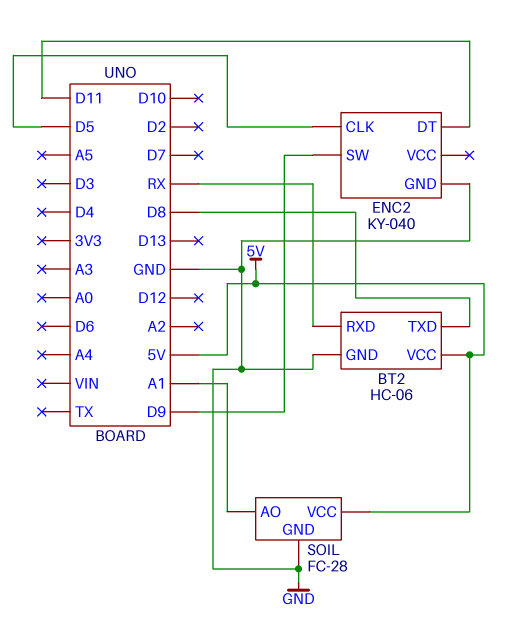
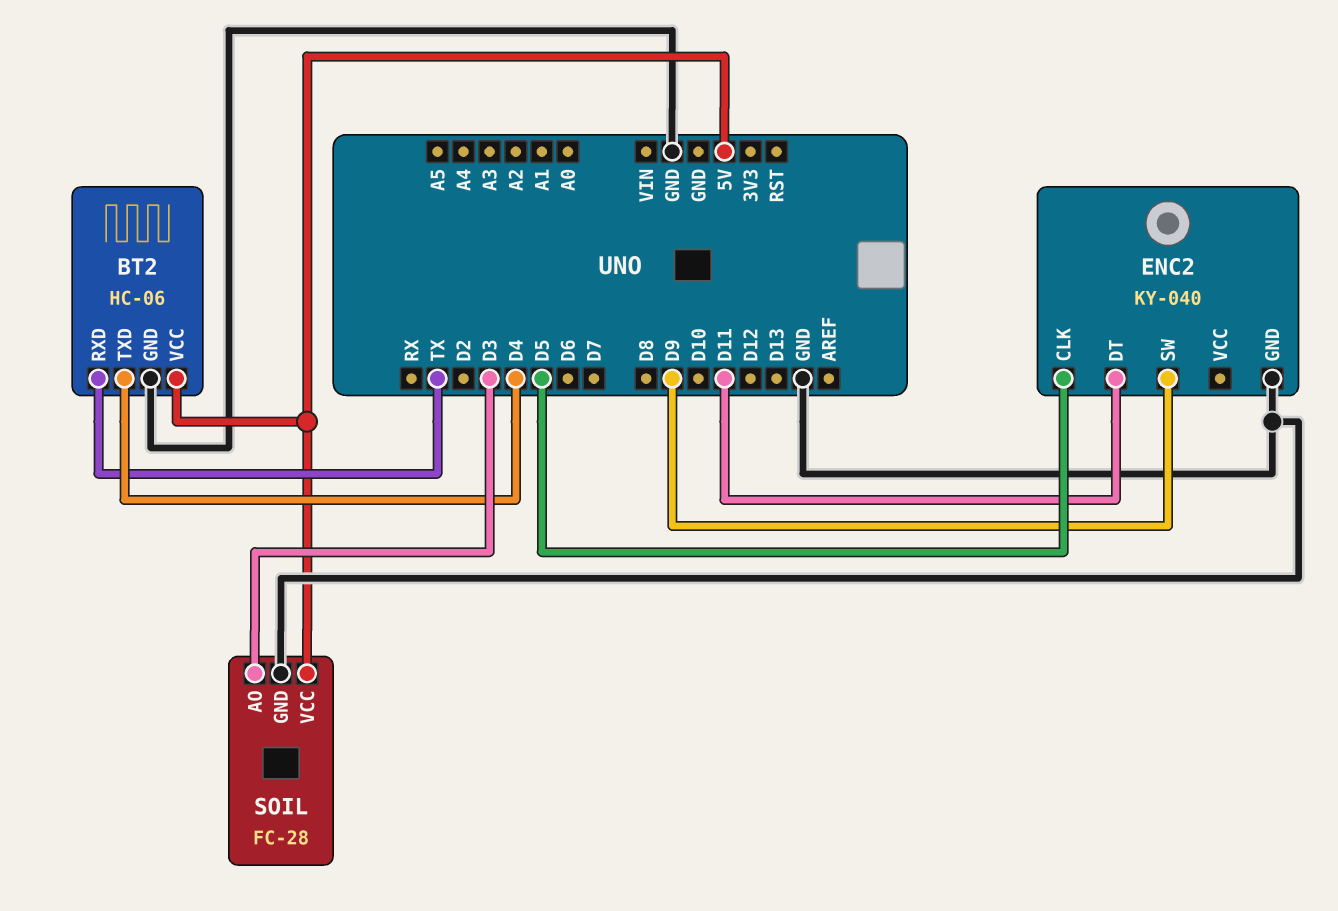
BT2 pin RXD: RX -> TX
BT2 pin TXD: D8 -> D4
SOIL pin AO: A1 -> D3

